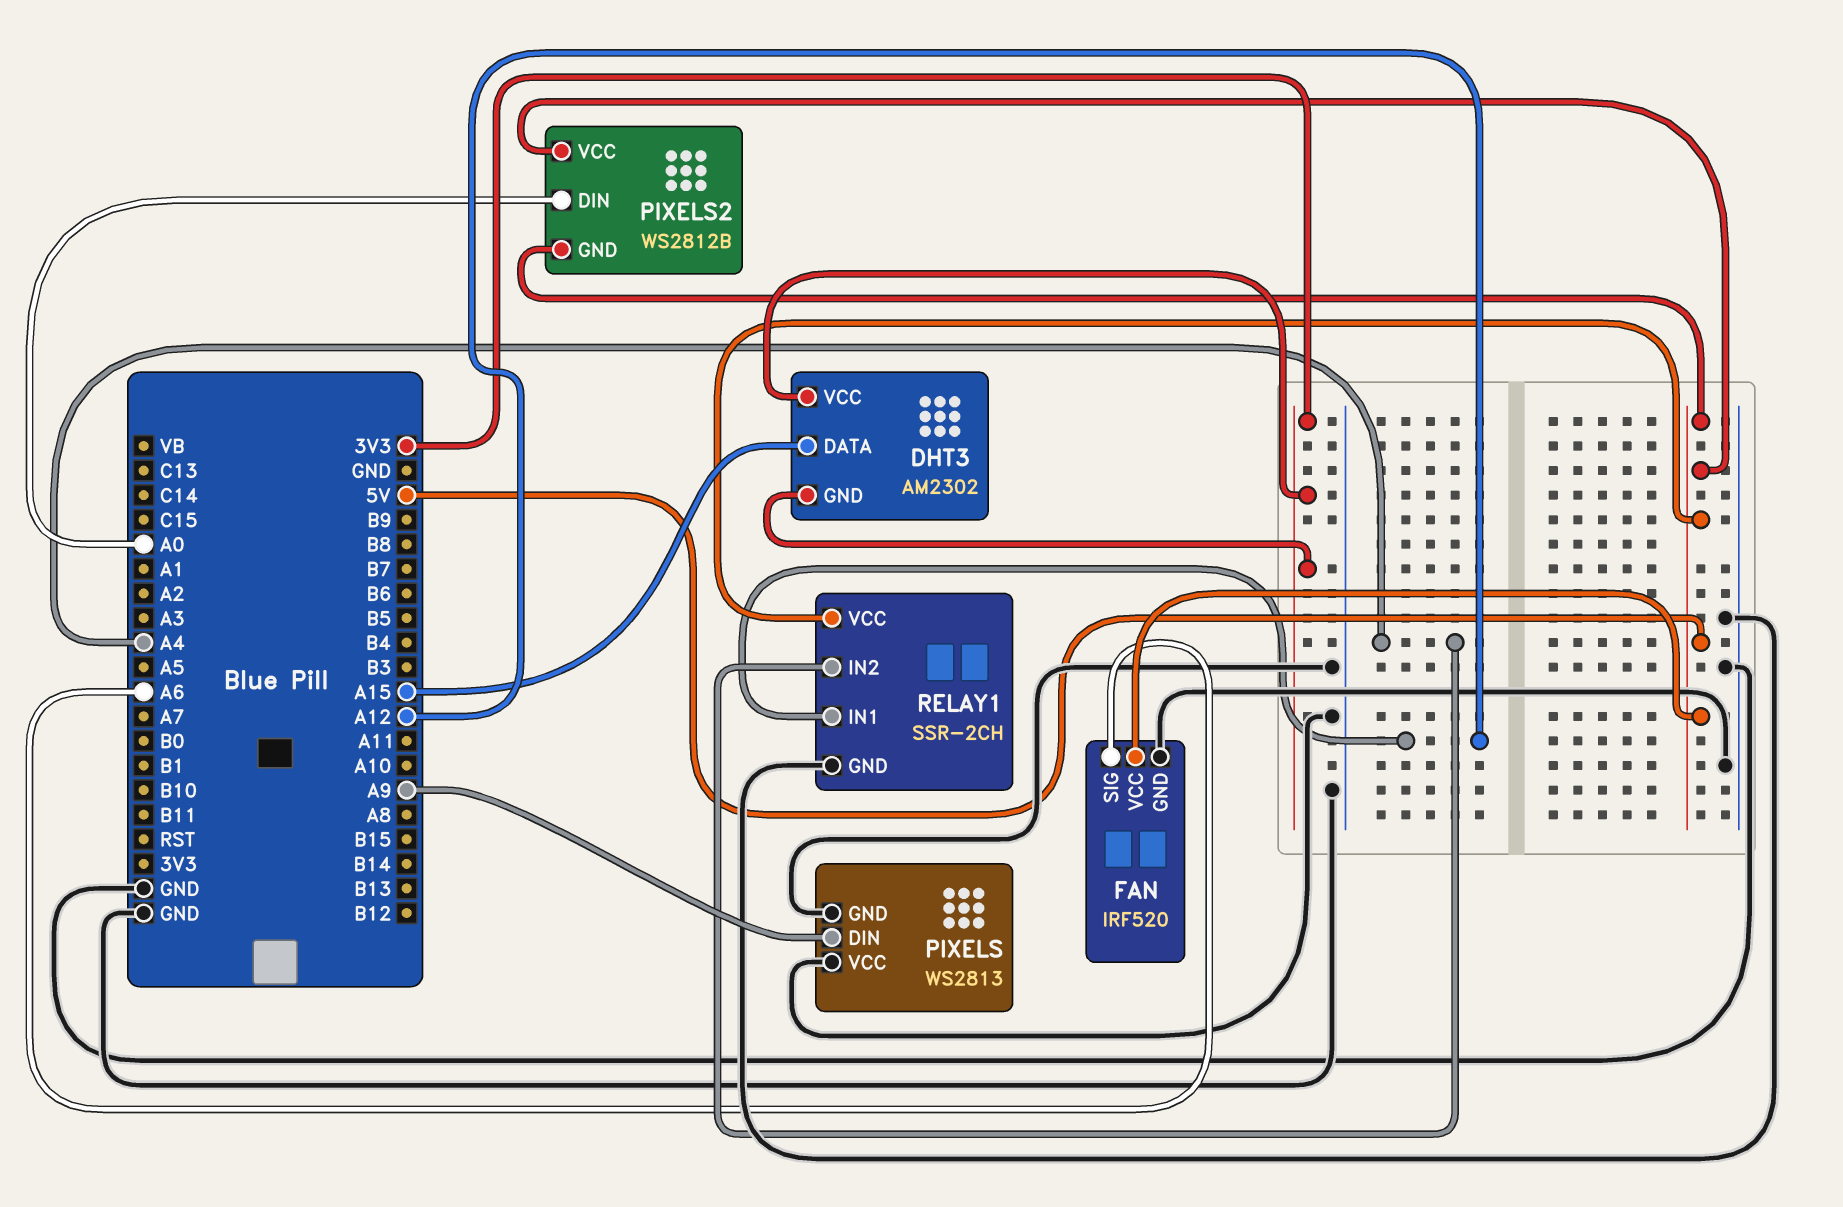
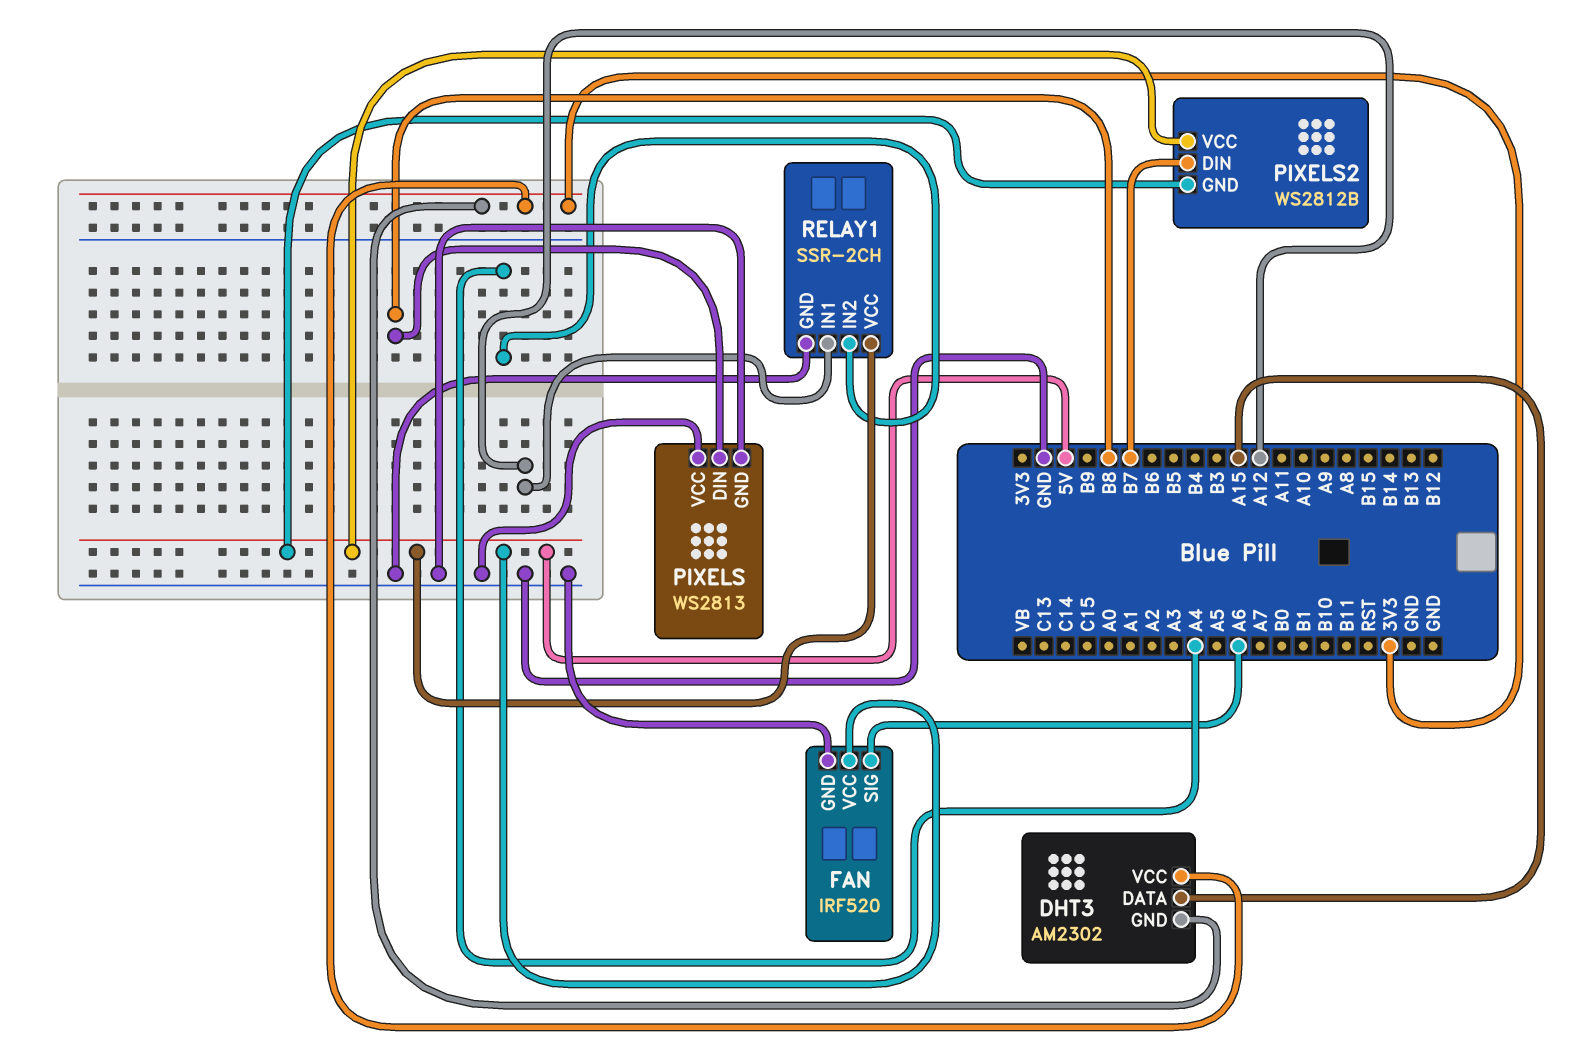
PIXELS pin DIN: A9 -> B8
PIXELS2 pin DIN: A0 -> B7

